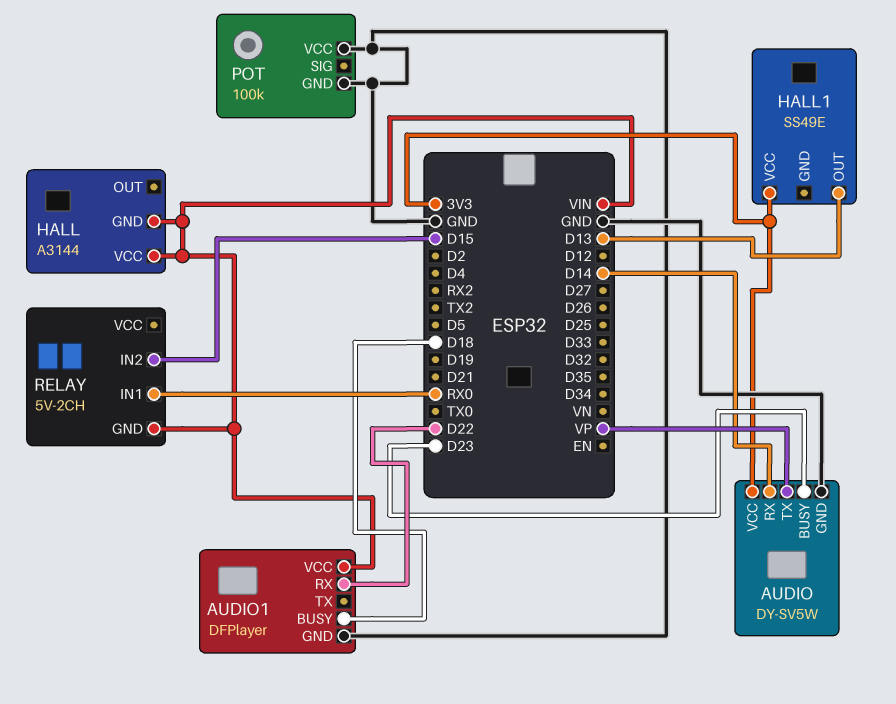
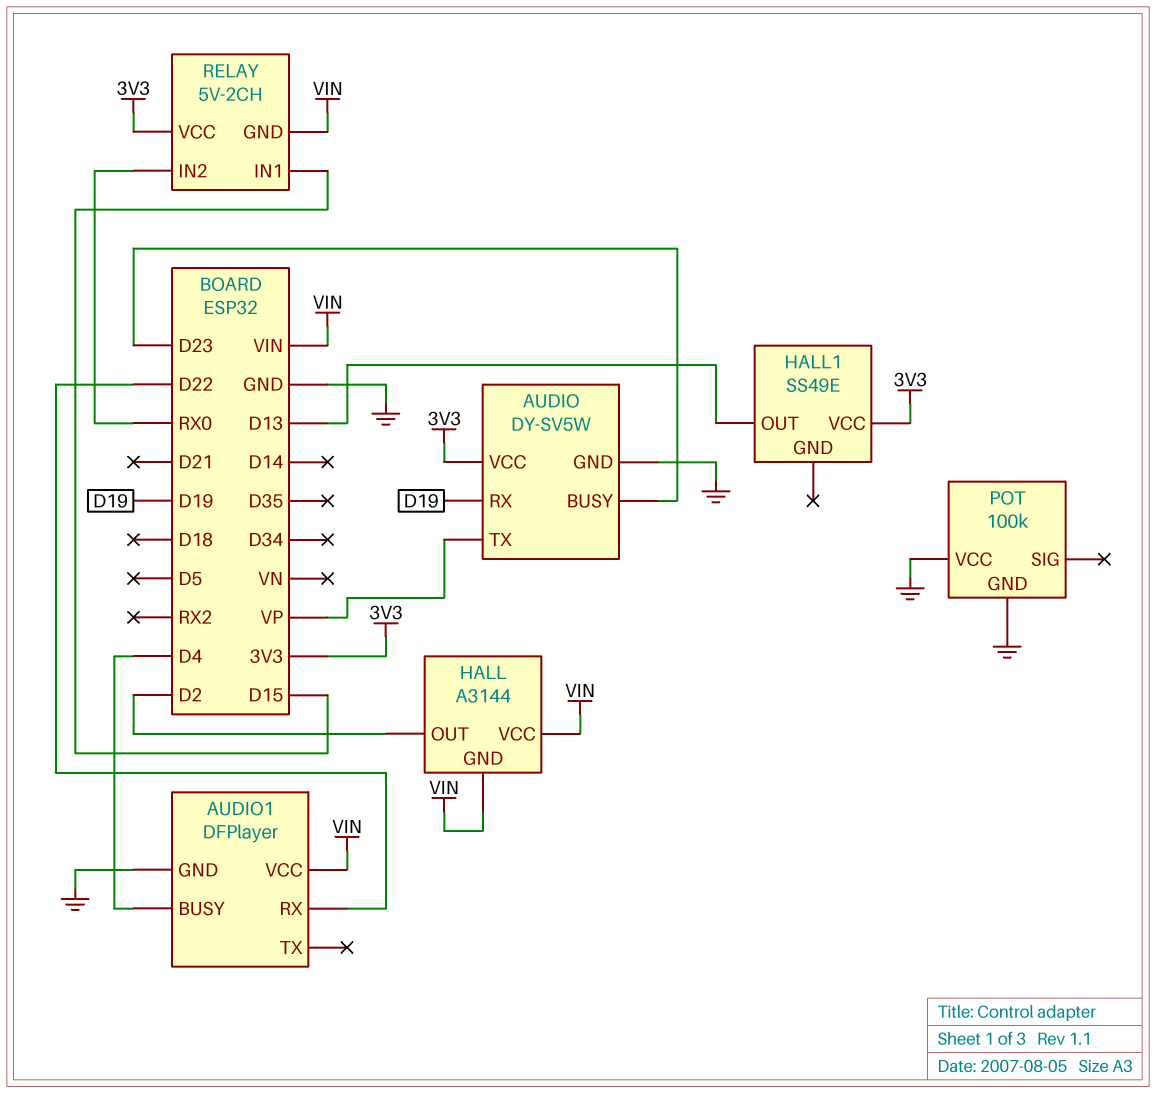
AUDIO pin RX: D14 -> D19
AUDIO1 pin BUSY: D18 -> D4
HALL pin OUT: none -> D2
RELAY pin IN1: RX0 -> D15
RELAY pin IN2: D15 -> RX0
RELAY pin VCC: none -> 3V3

